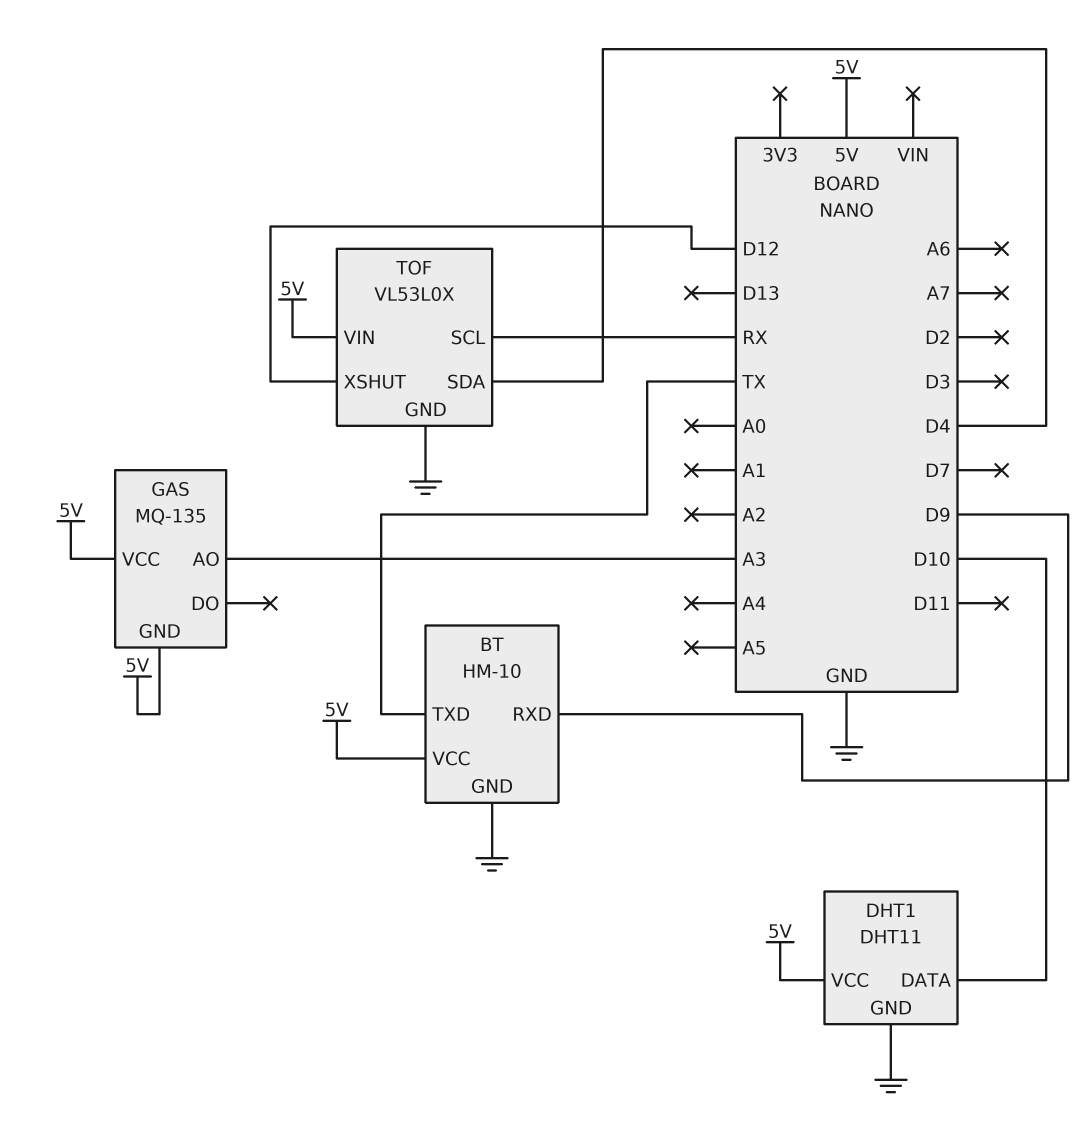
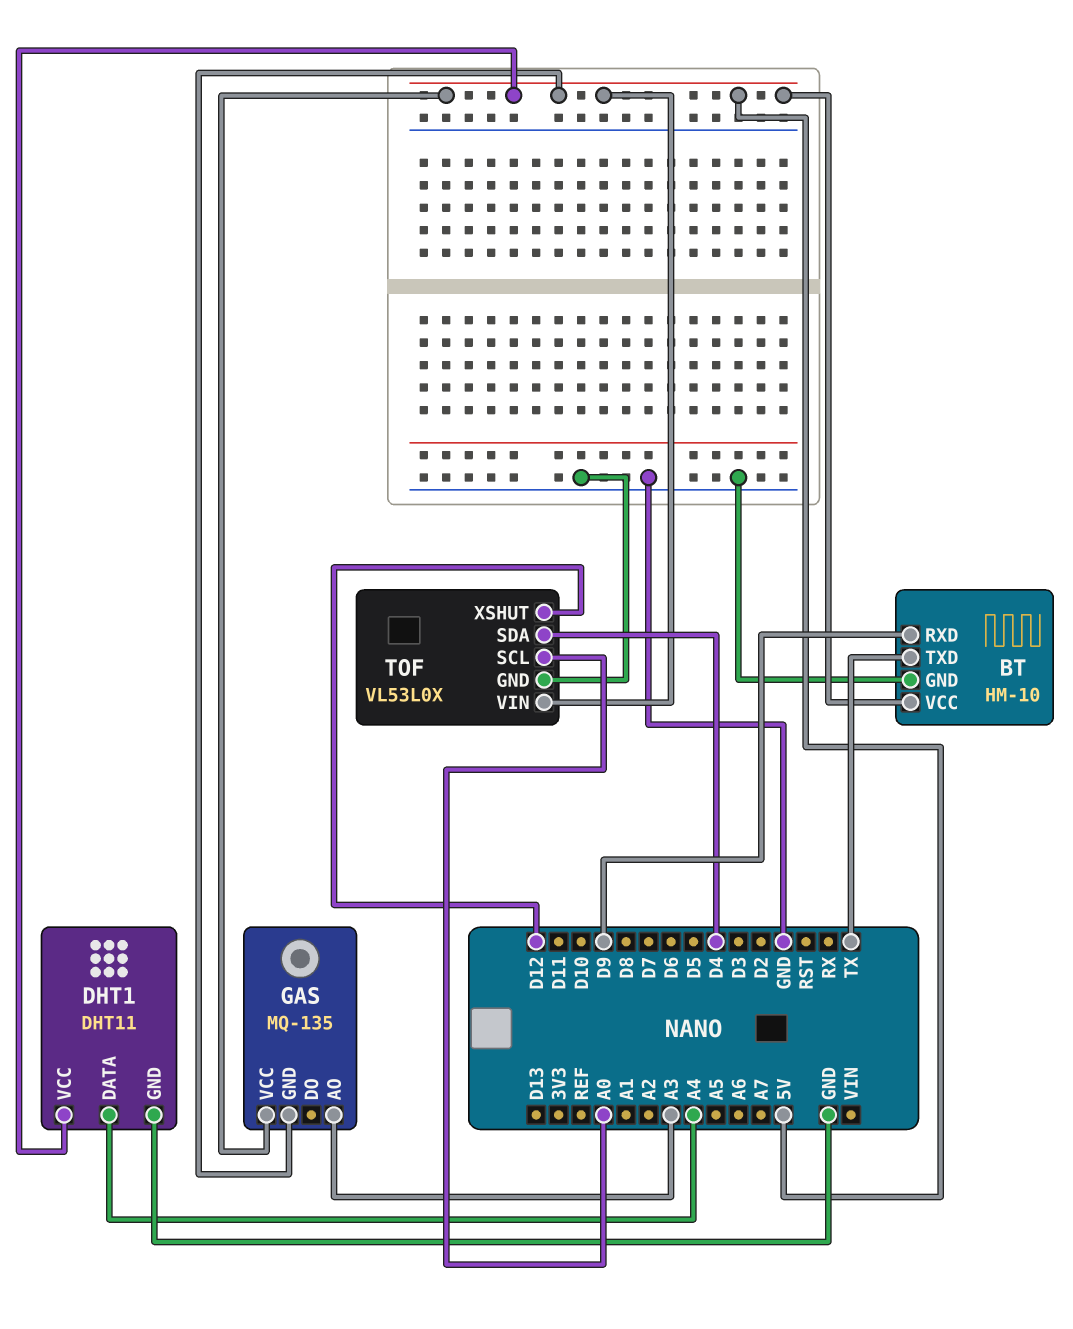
DHT1 pin DATA: D10 -> A4
TOF pin SCL: RX -> A0

